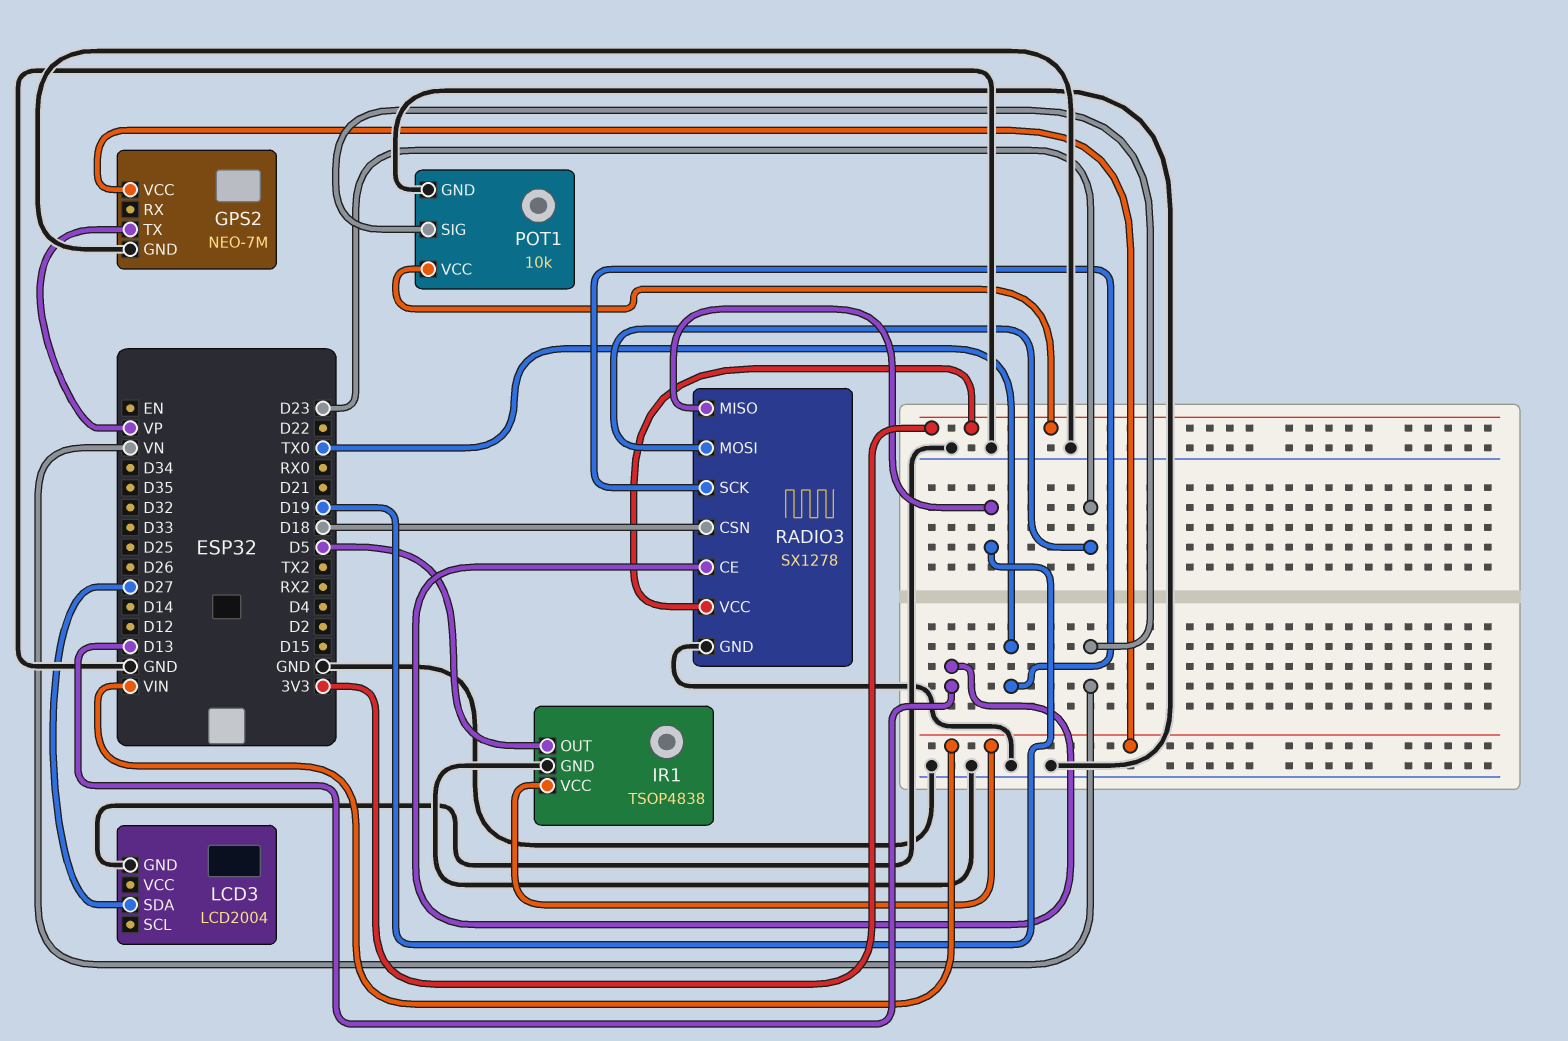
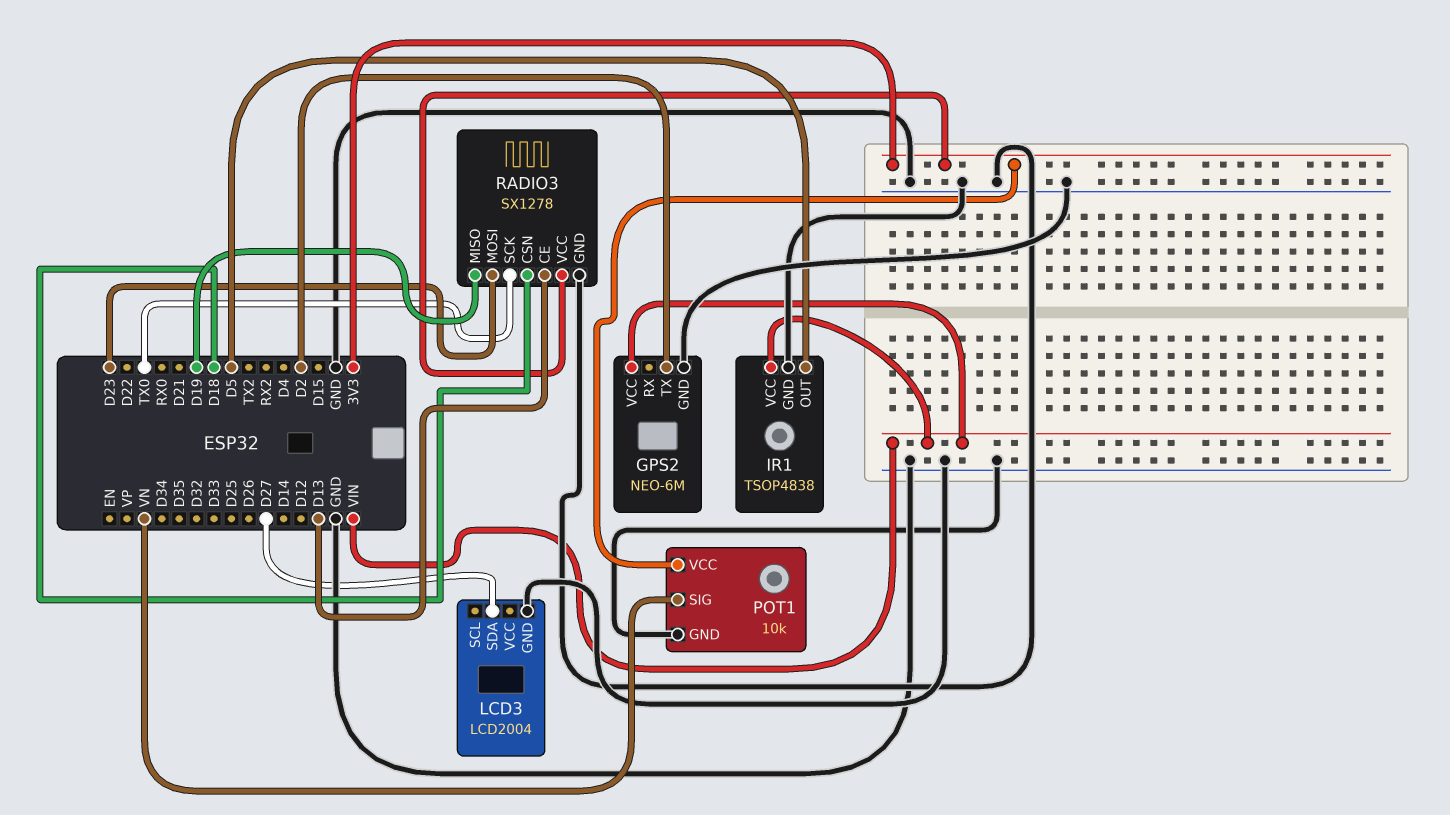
GPS2: NEO-7M -> NEO-6M
GPS2 pin TX: VP -> D2

